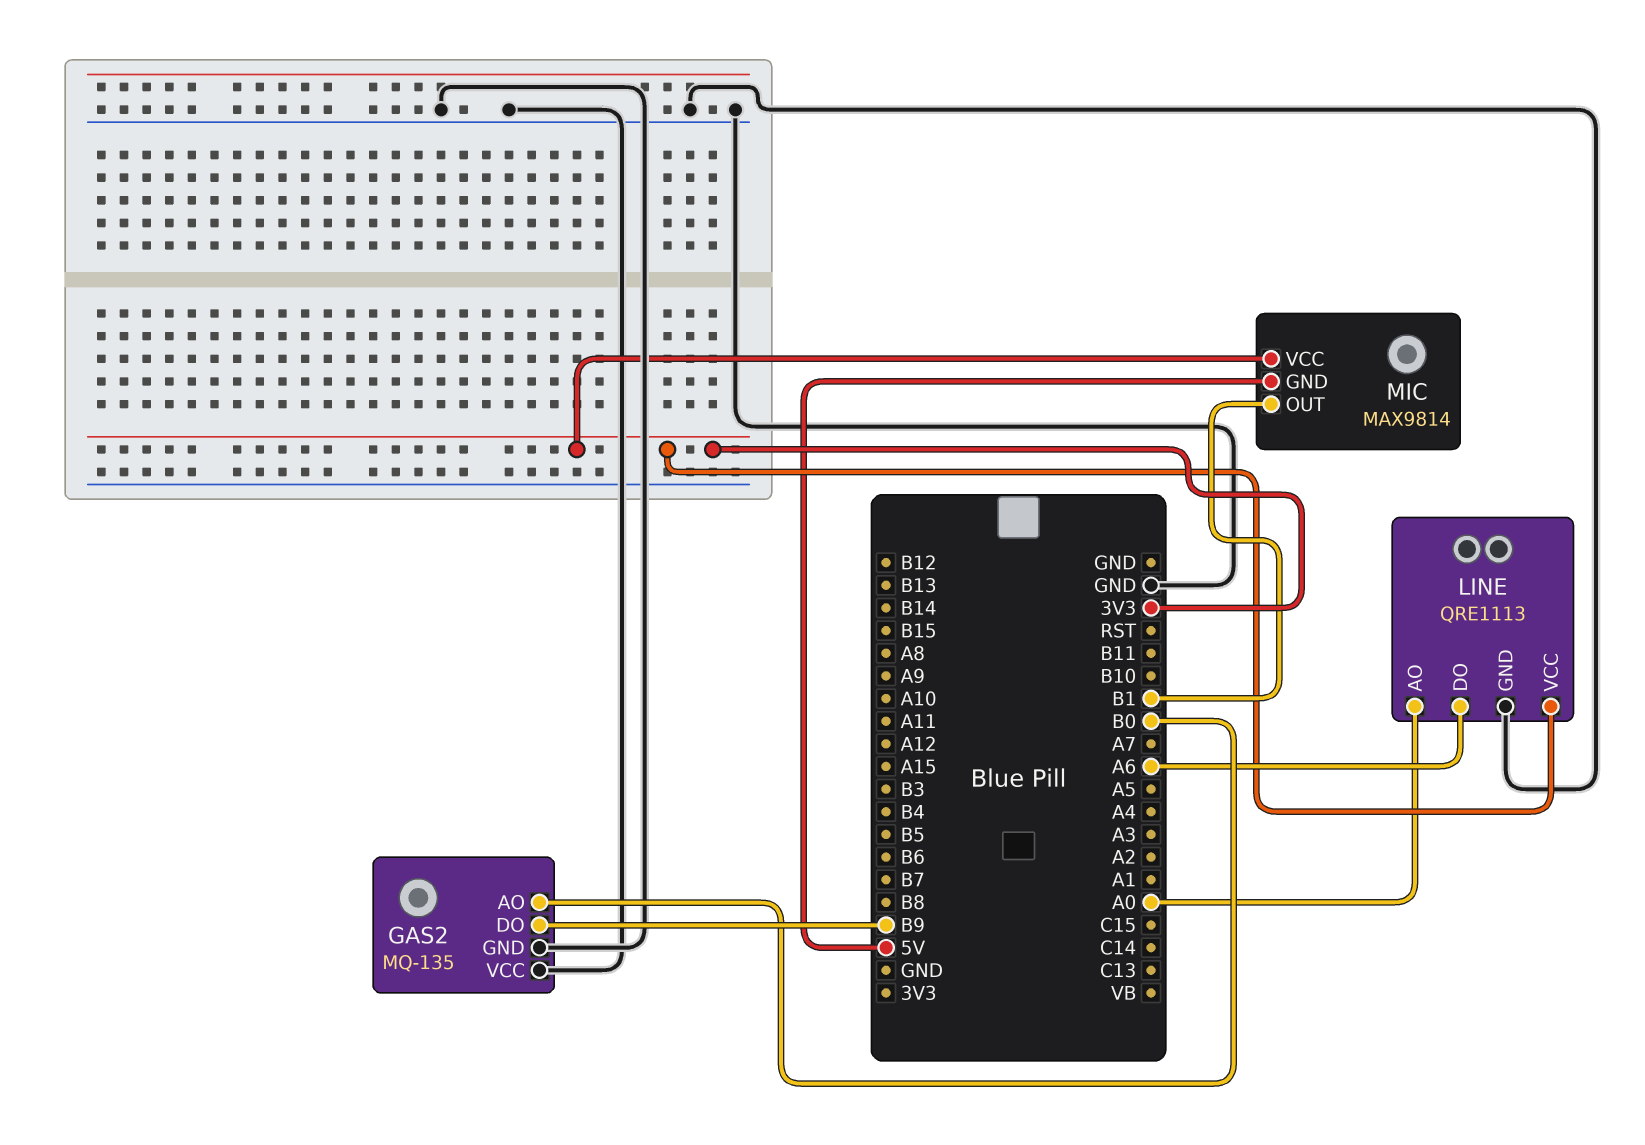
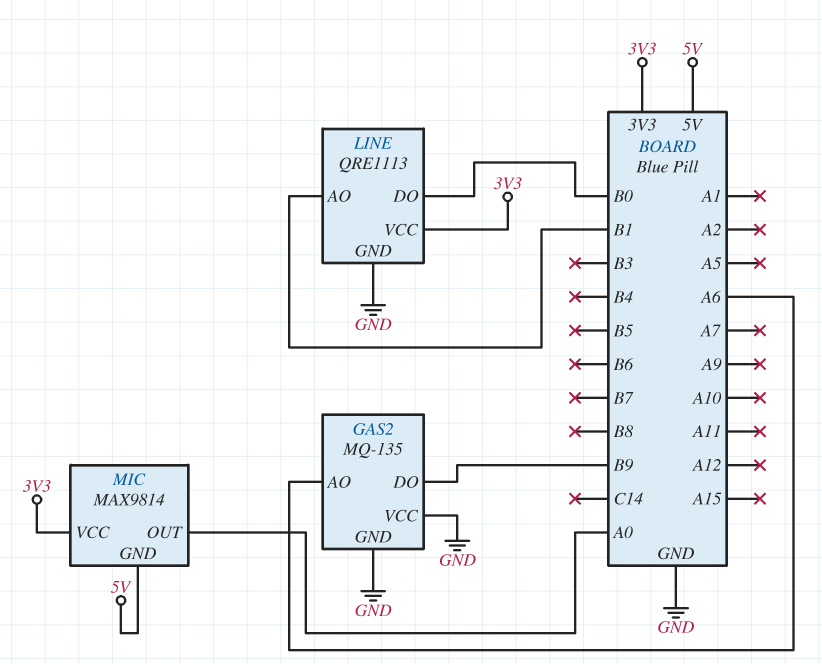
GAS2 pin AO: B0 -> A6
LINE pin AO: A0 -> B1
LINE pin DO: A6 -> B0
MIC pin OUT: B1 -> A0

